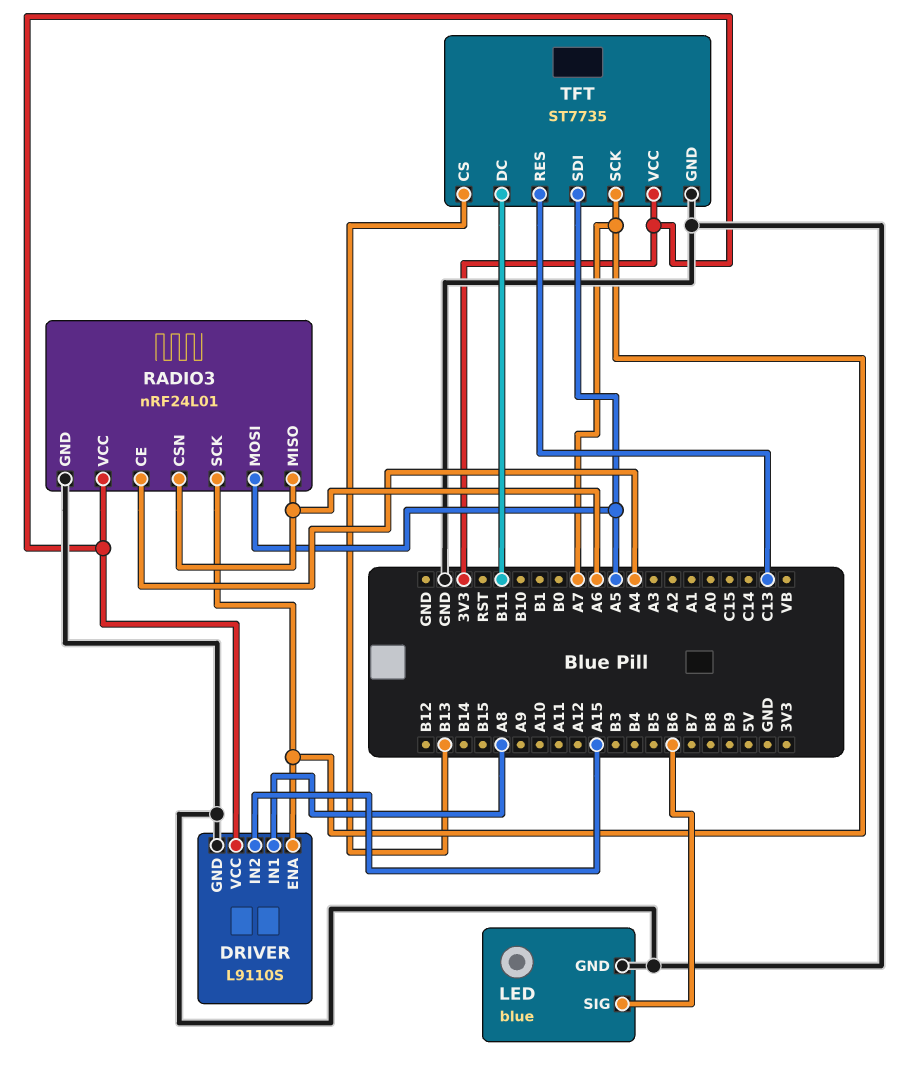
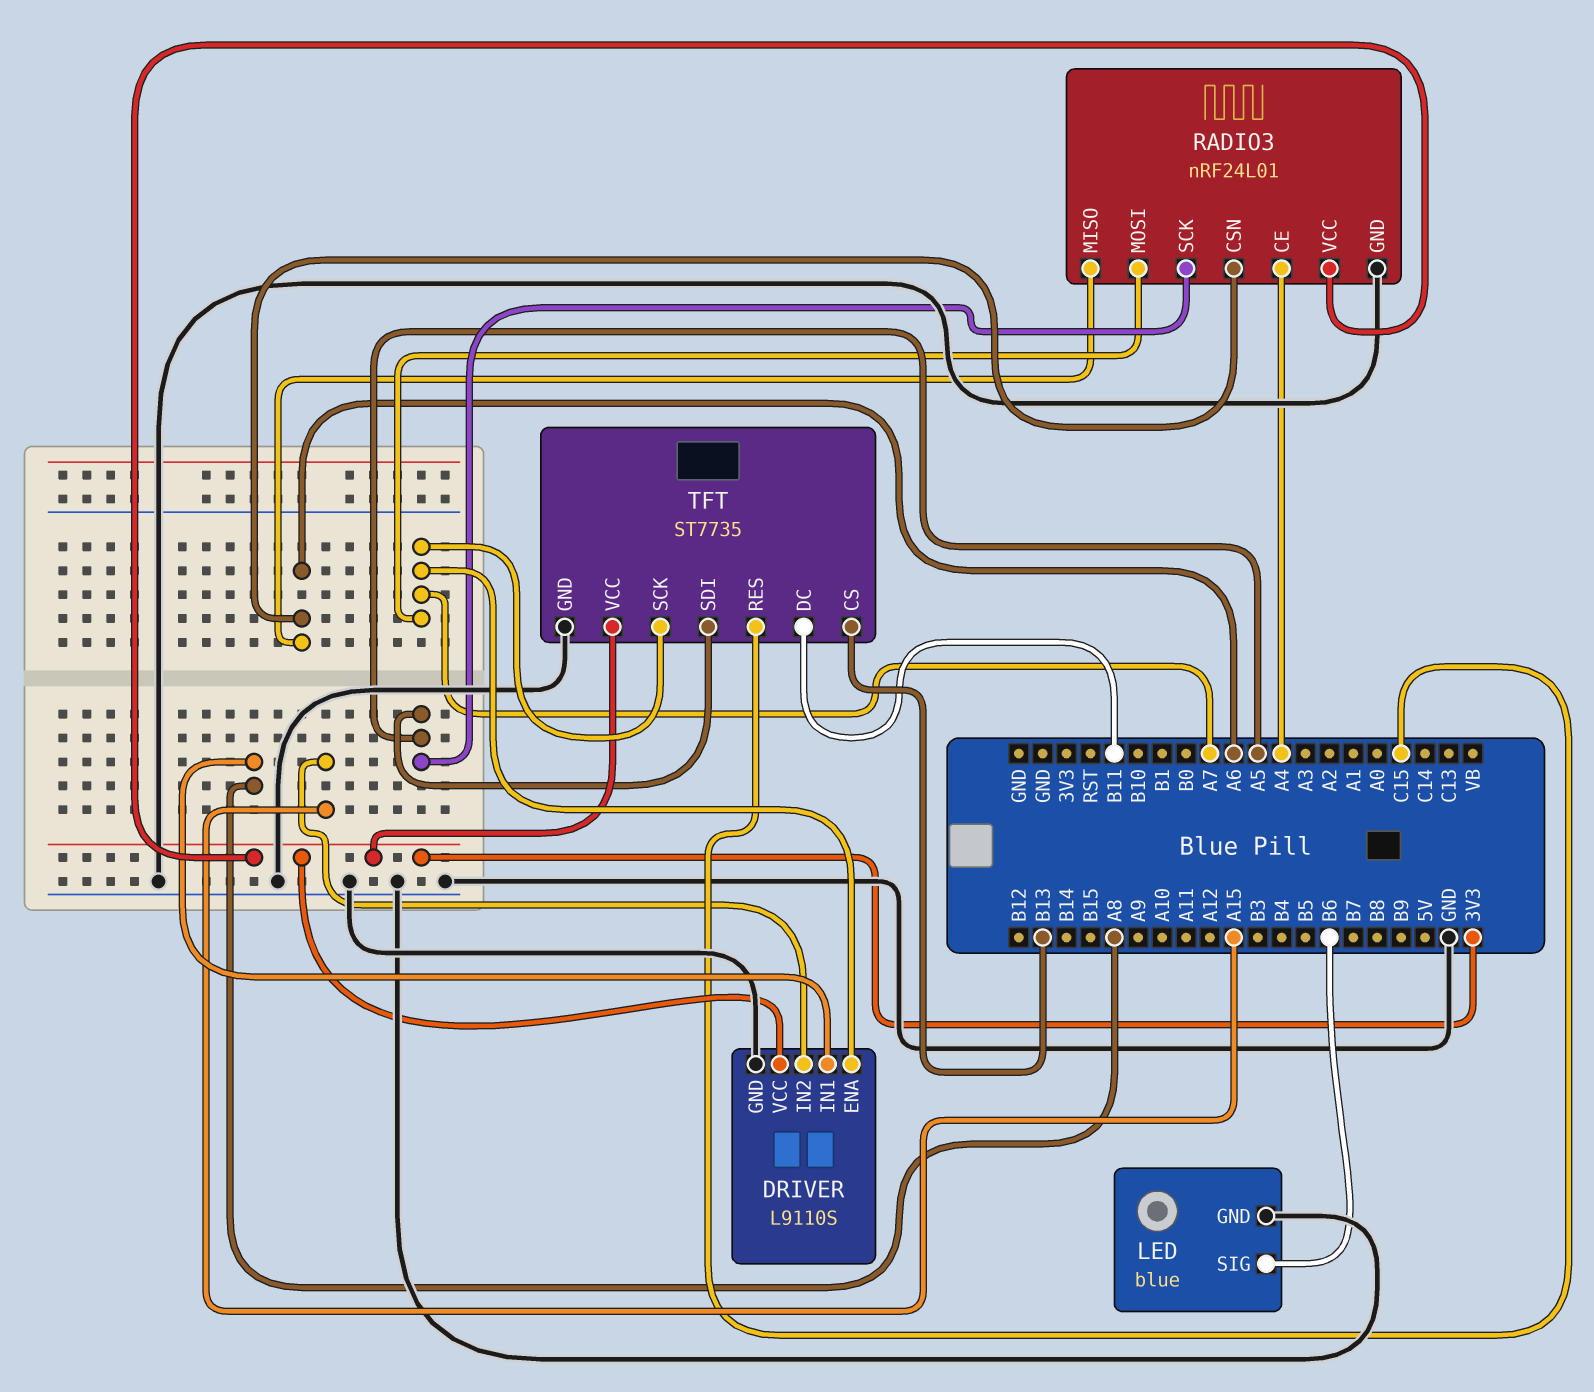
RADIO3 pin MOSI: A5 -> A7
RADIO3 pin SCK: A7 -> A5
TFT pin RES: C13 -> C15

